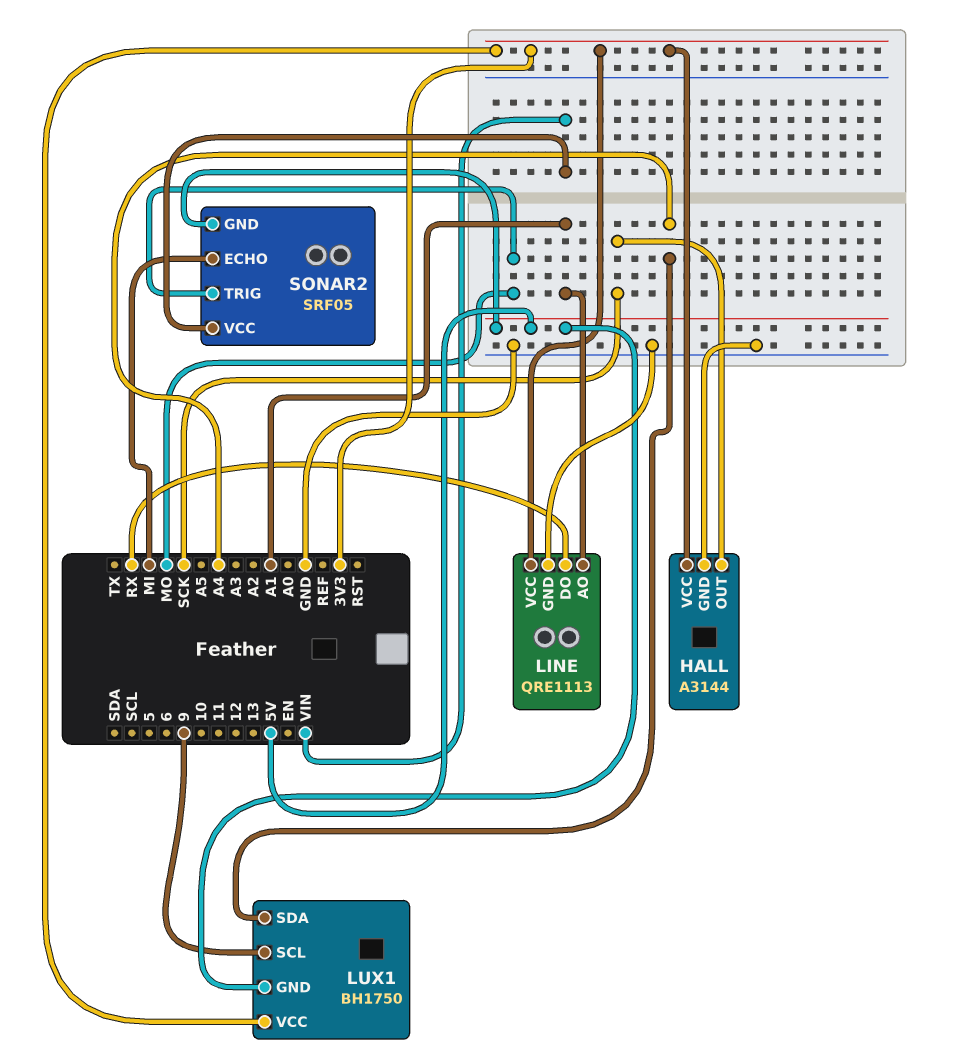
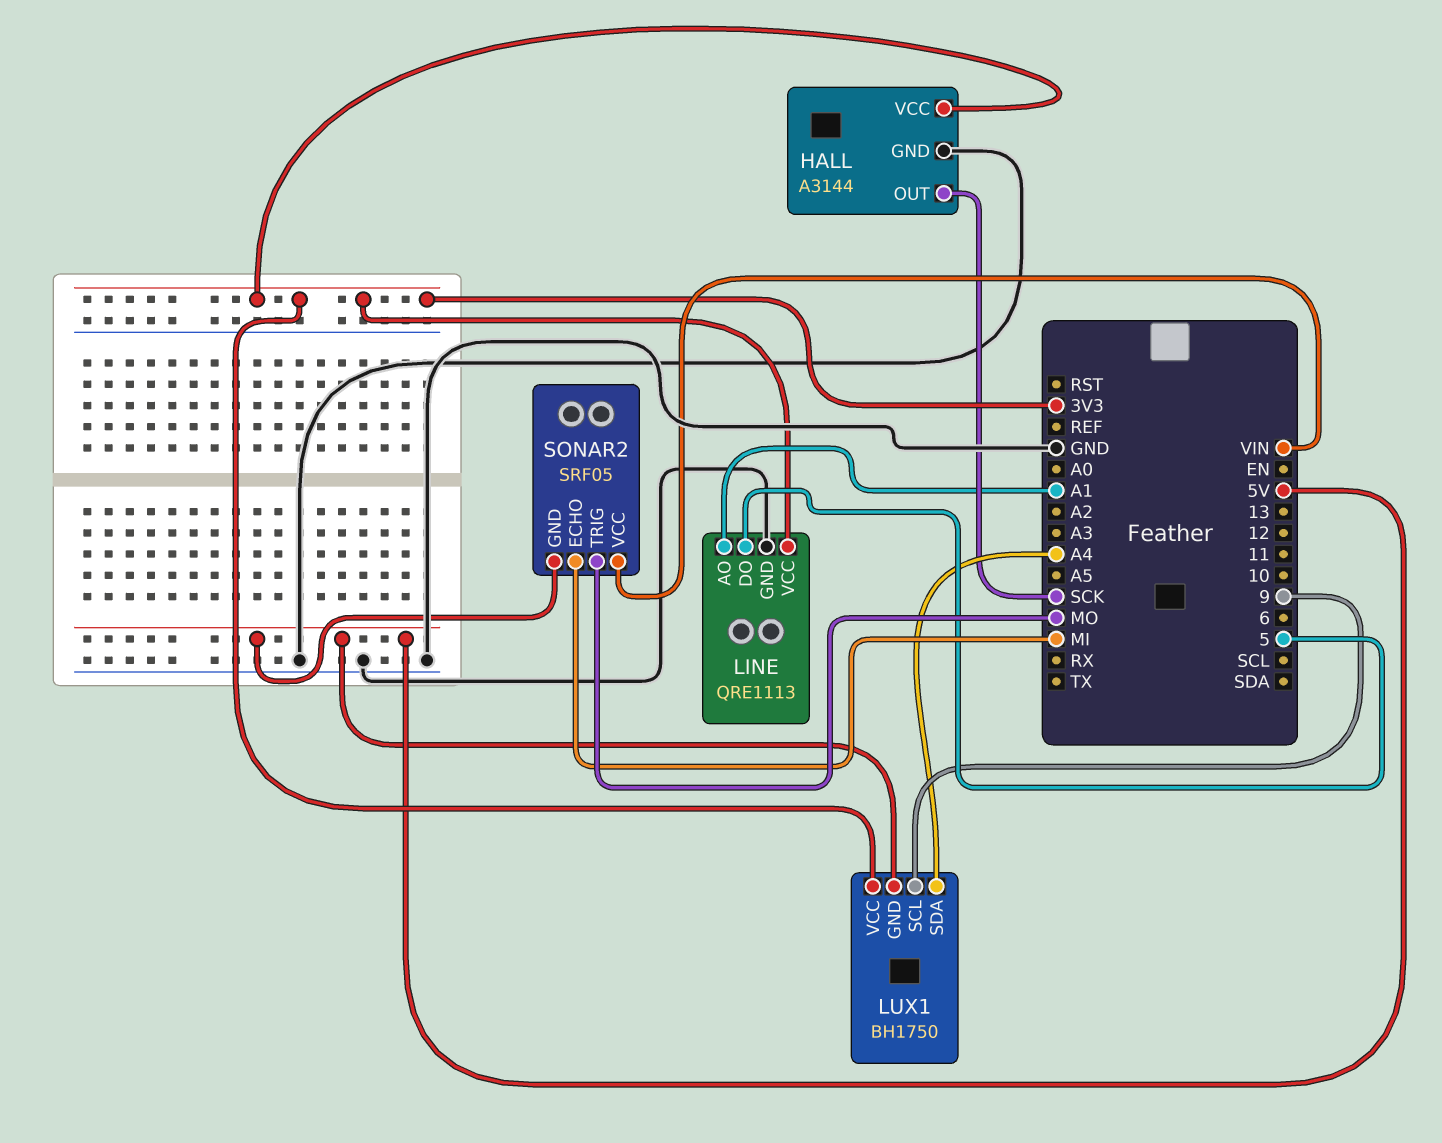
LINE pin DO: RX -> 5

